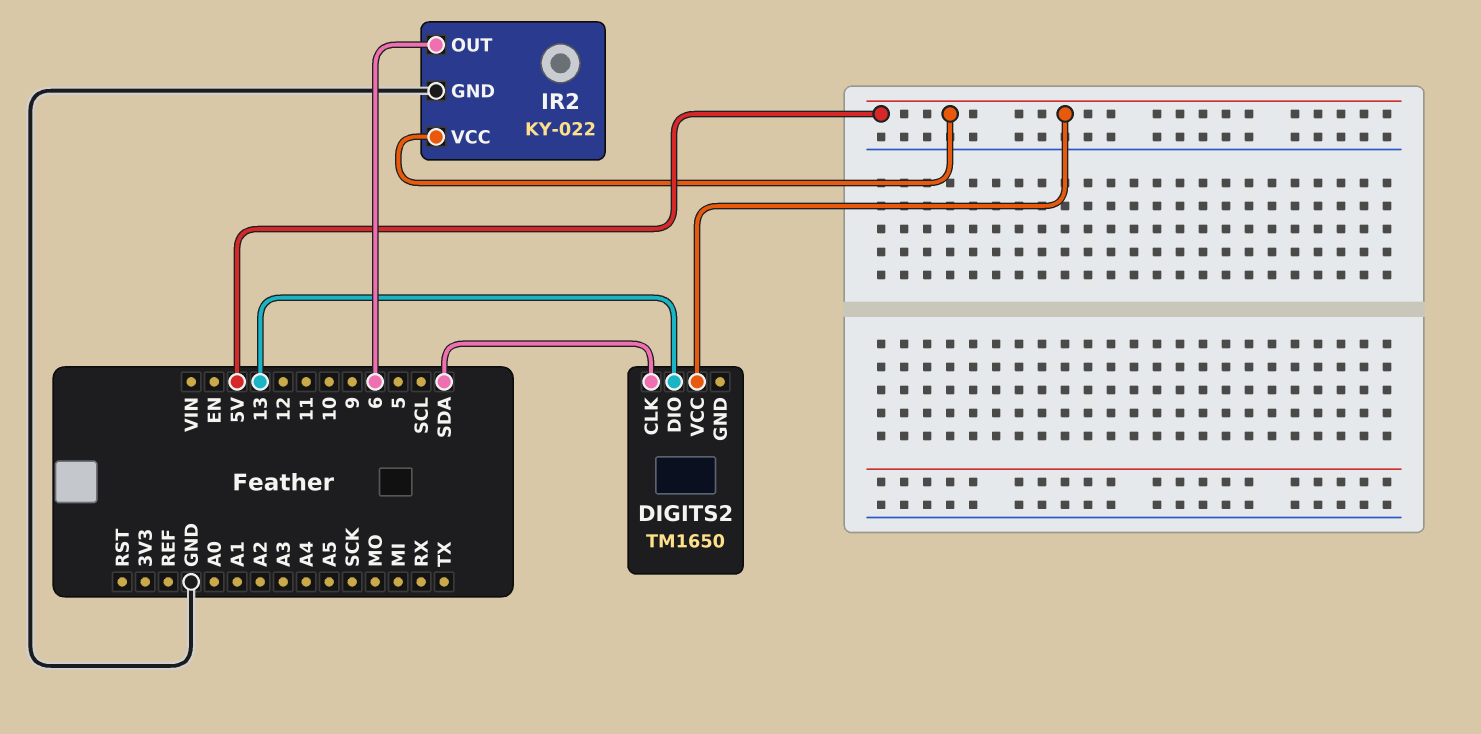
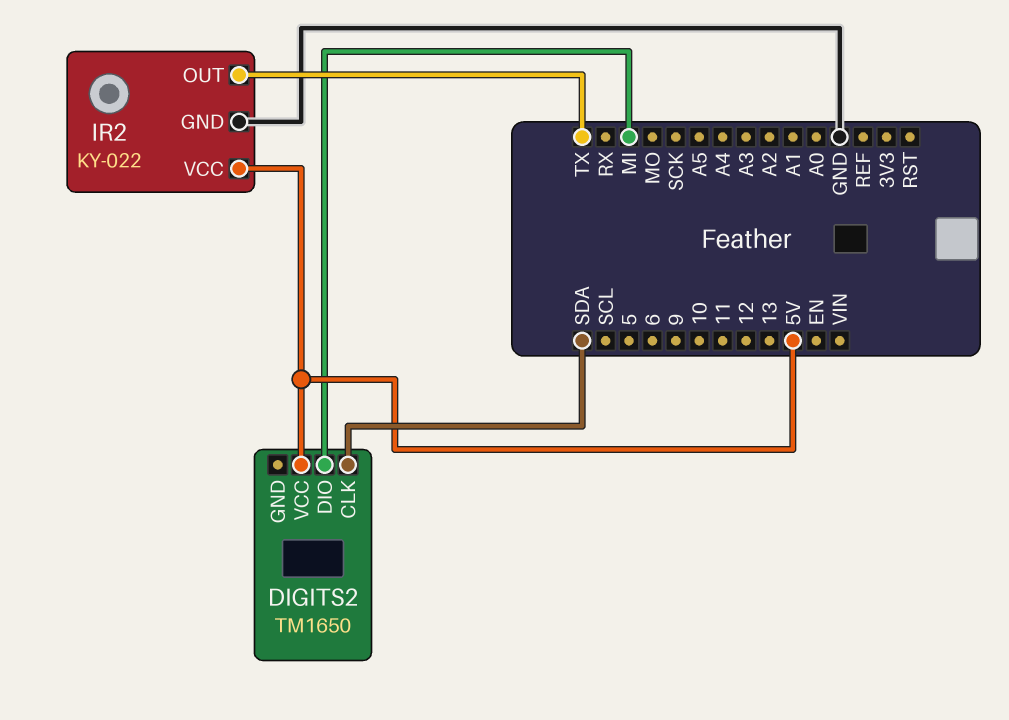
DIGITS2 pin DIO: 13 -> MI
IR2 pin OUT: 6 -> TX

